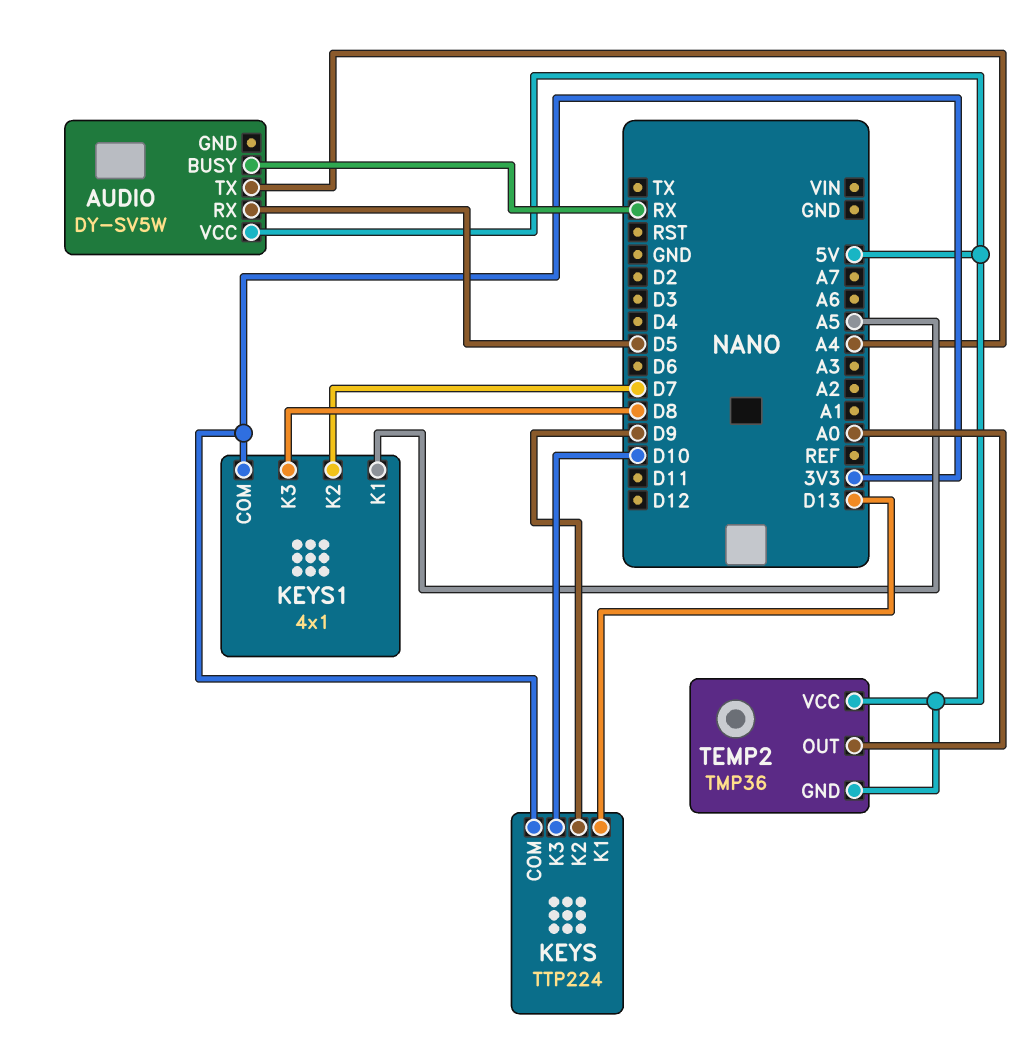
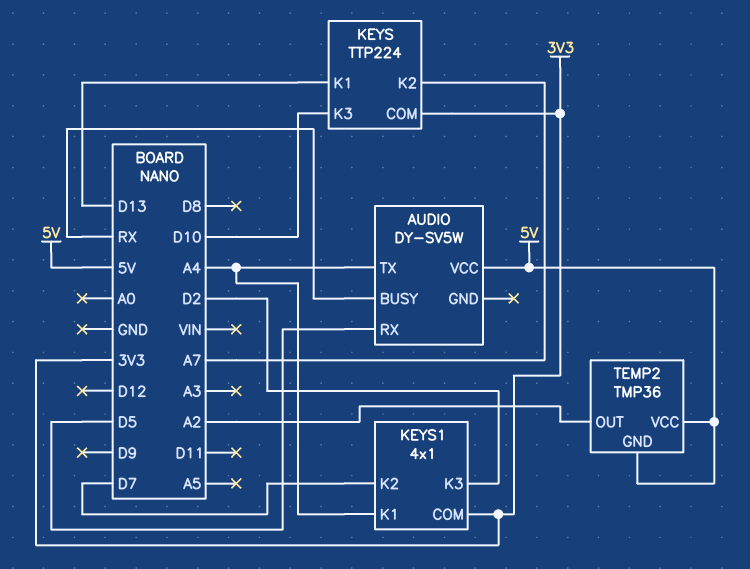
KEYS pin K2: D9 -> A7
KEYS1 pin K1: A5 -> A4
KEYS1 pin K3: D8 -> D2
TEMP2 pin OUT: A0 -> A2

